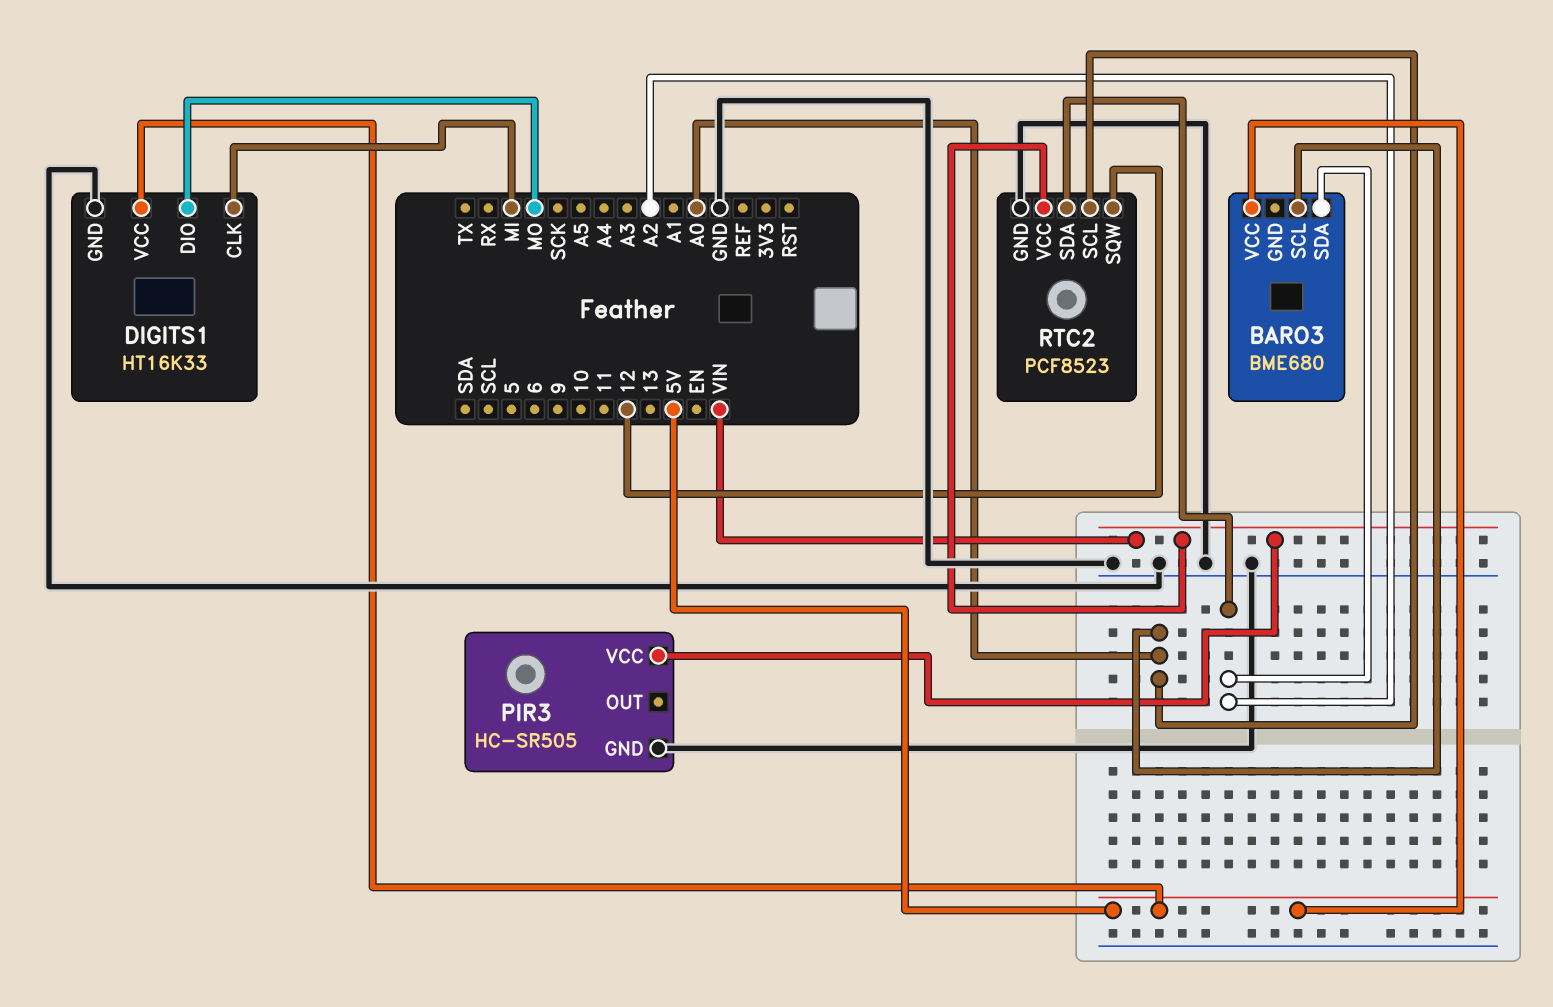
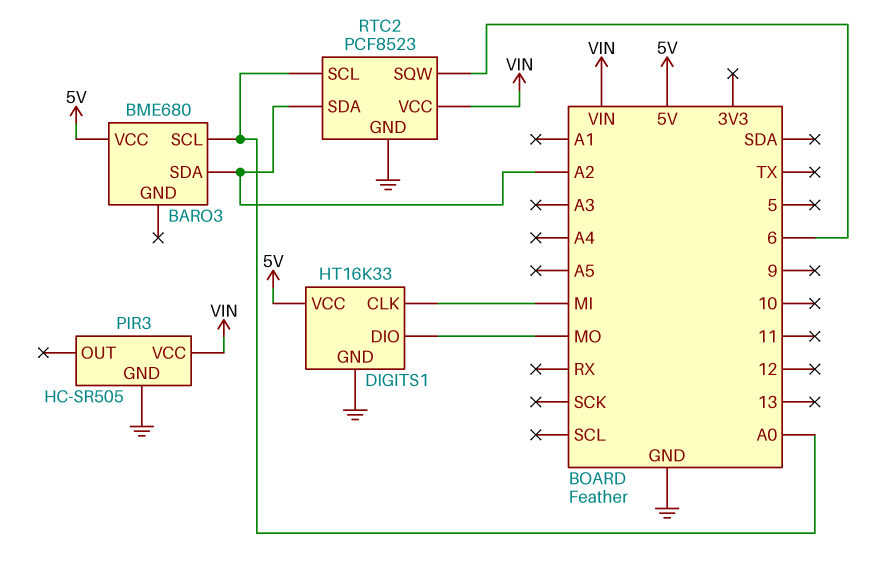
RTC2 pin SQW: 12 -> 6

